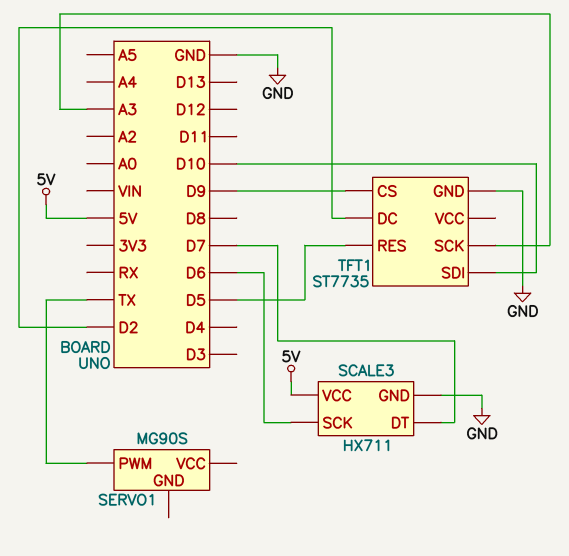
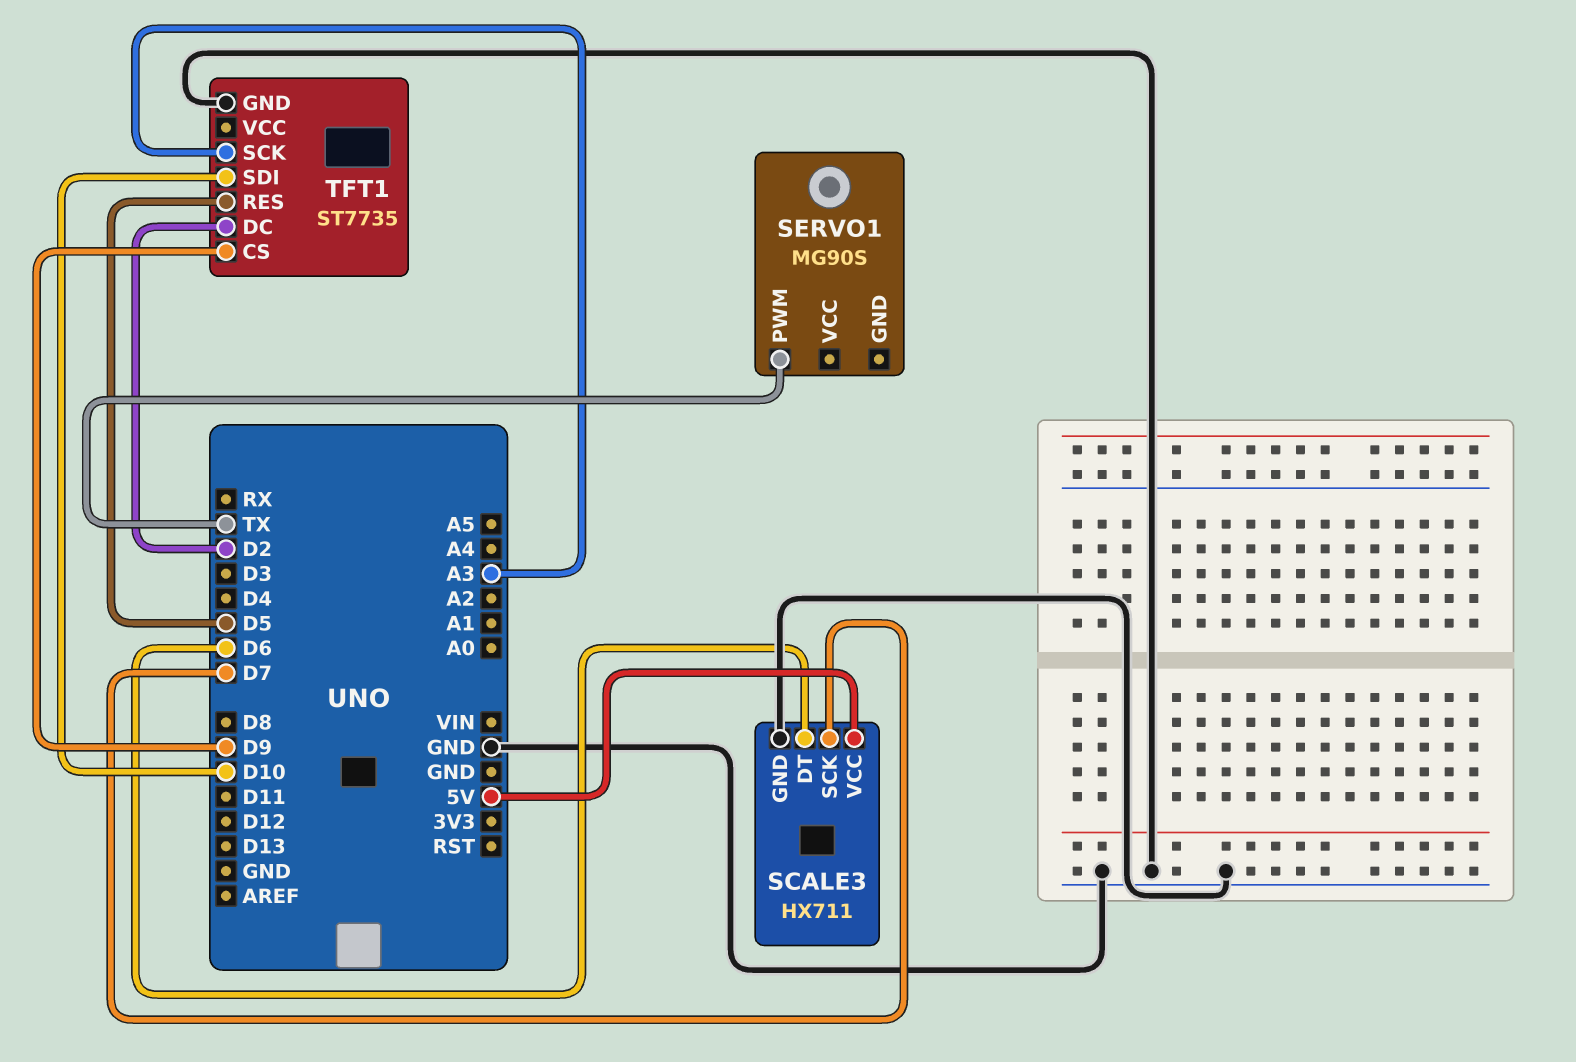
SCALE3 pin DT: D7 -> D6
SCALE3 pin SCK: D6 -> D7

